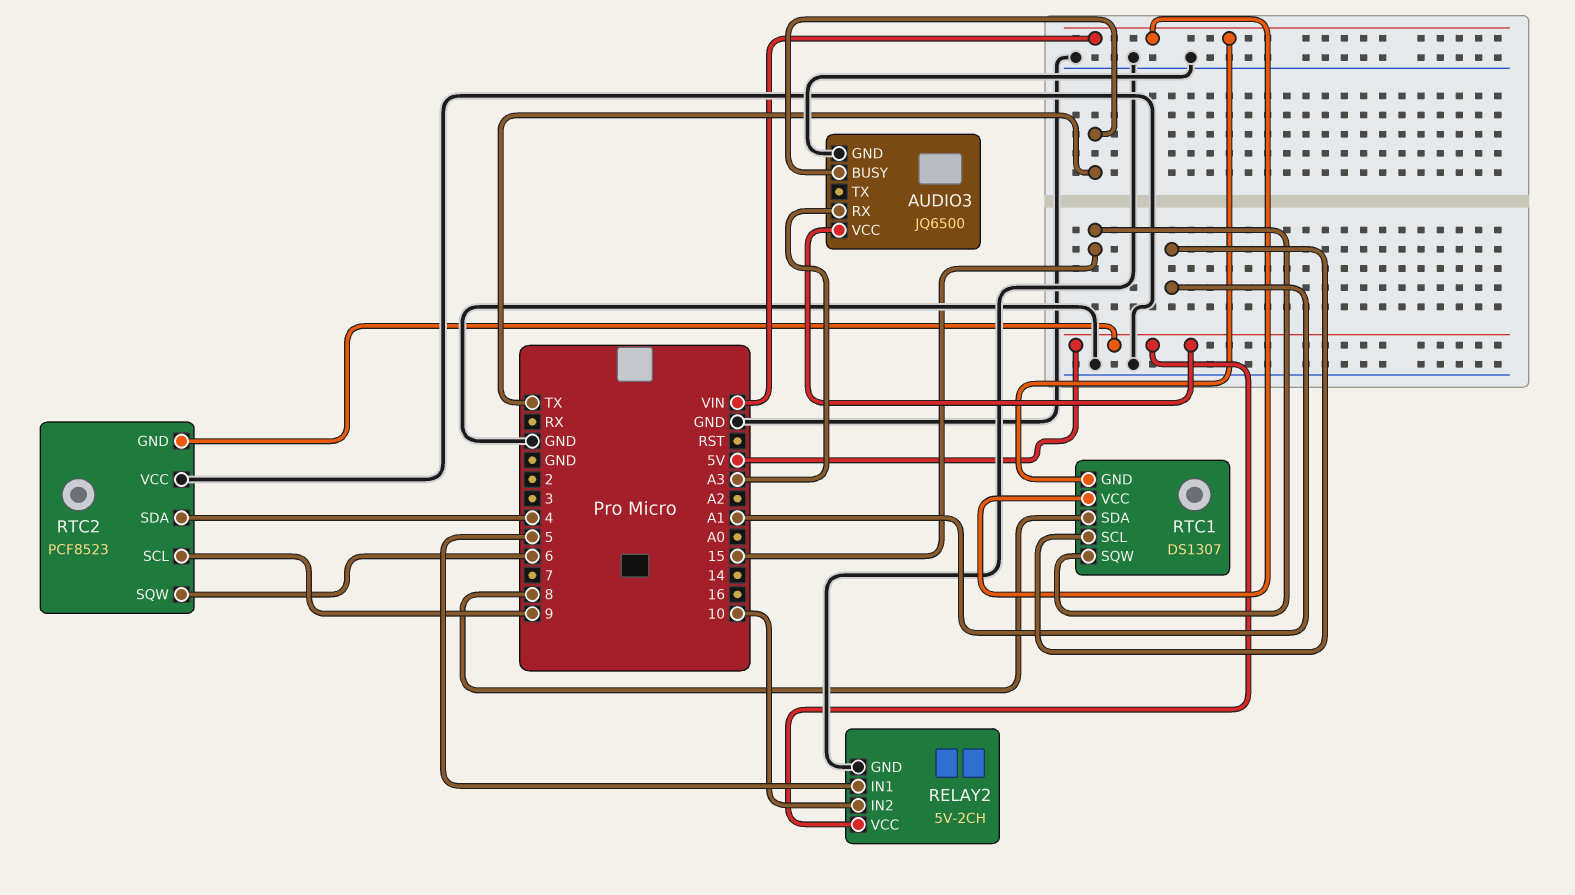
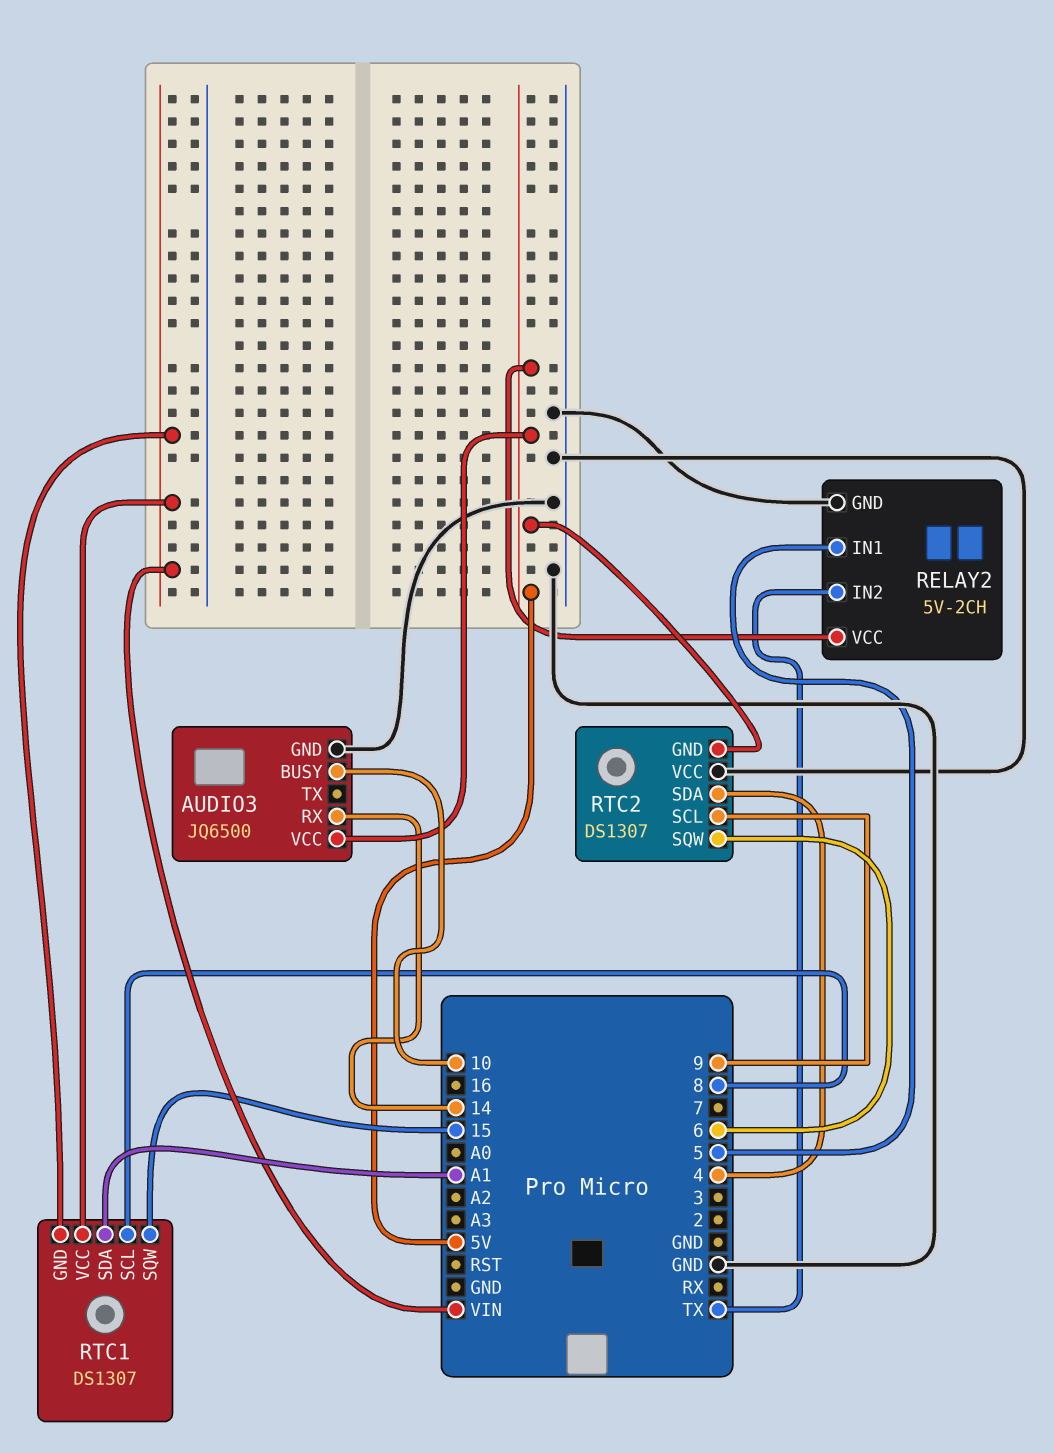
AUDIO3 pin BUSY: TX -> 10
AUDIO3 pin RX: A3 -> 14
RELAY2 pin IN2: 10 -> TX
RTC1 pin SCL: A1 -> 8
RTC1 pin SDA: 8 -> A1
RTC2: PCF8523 -> DS1307

